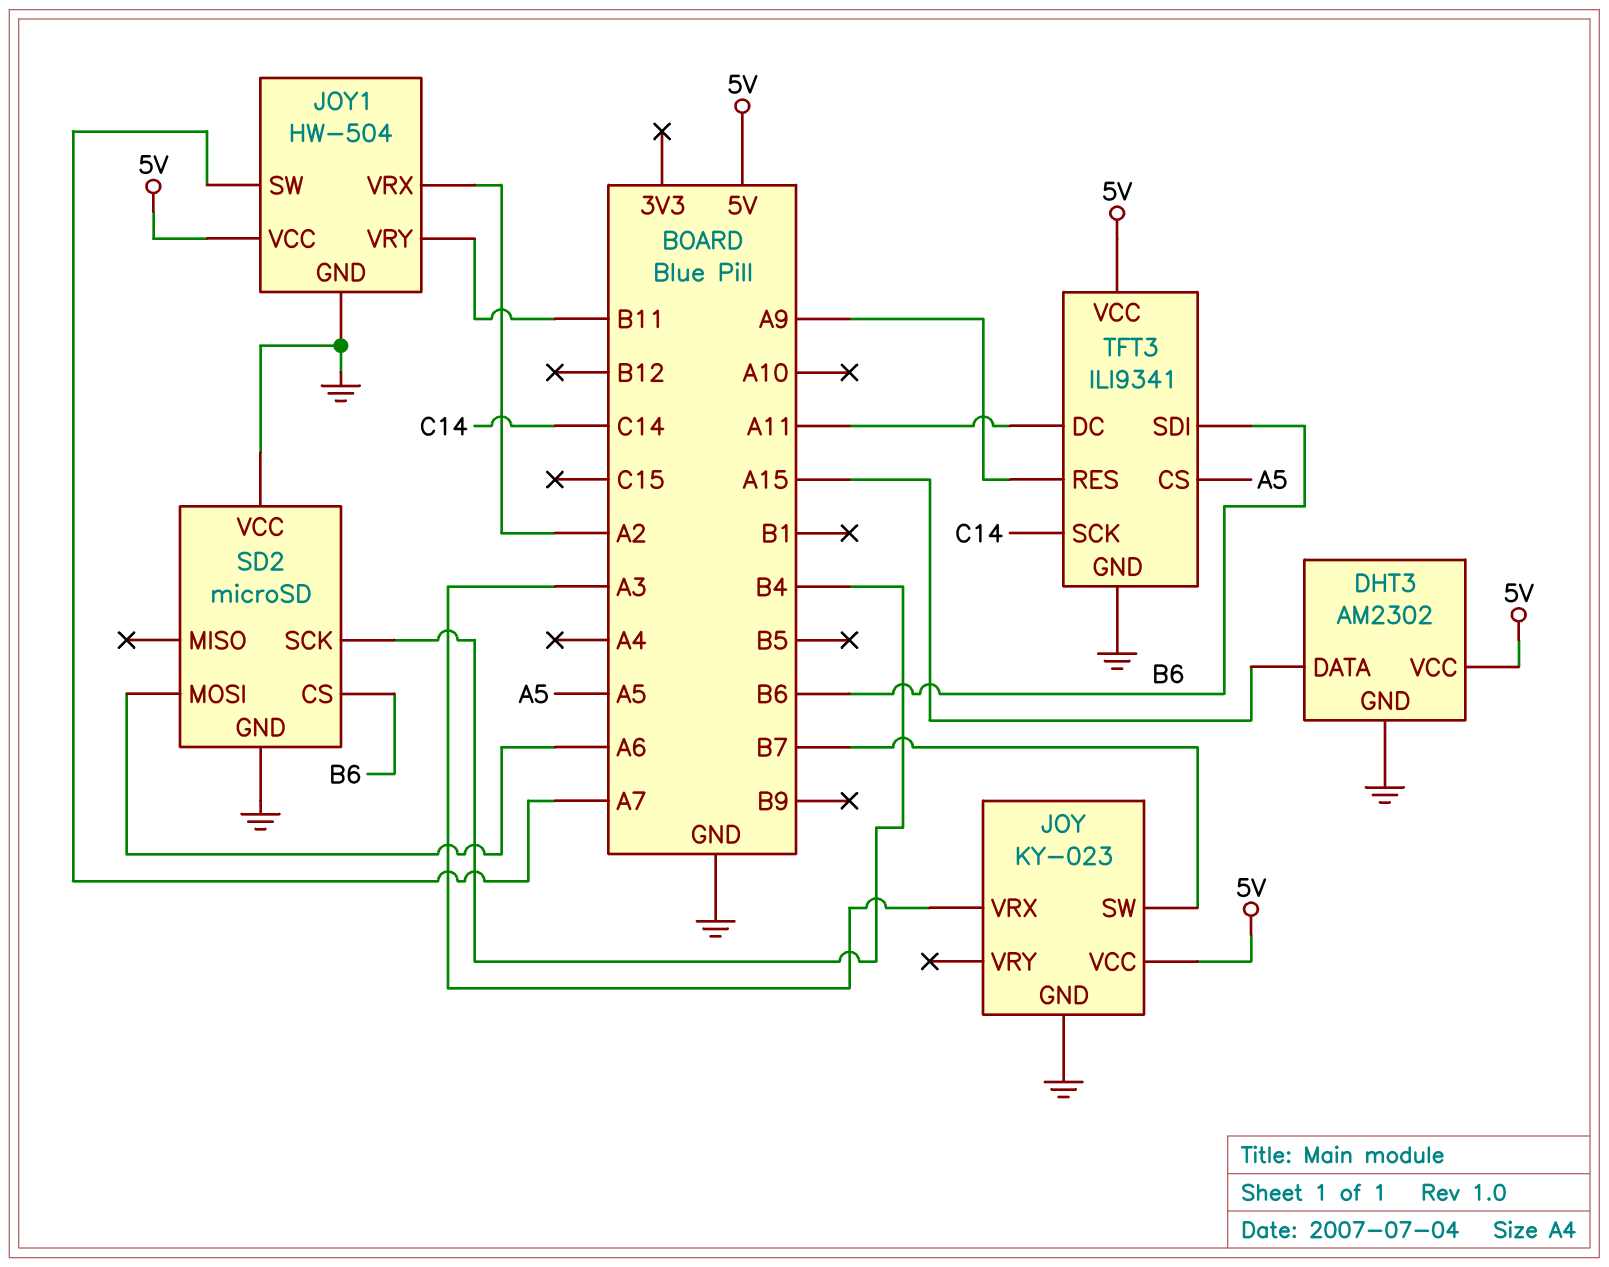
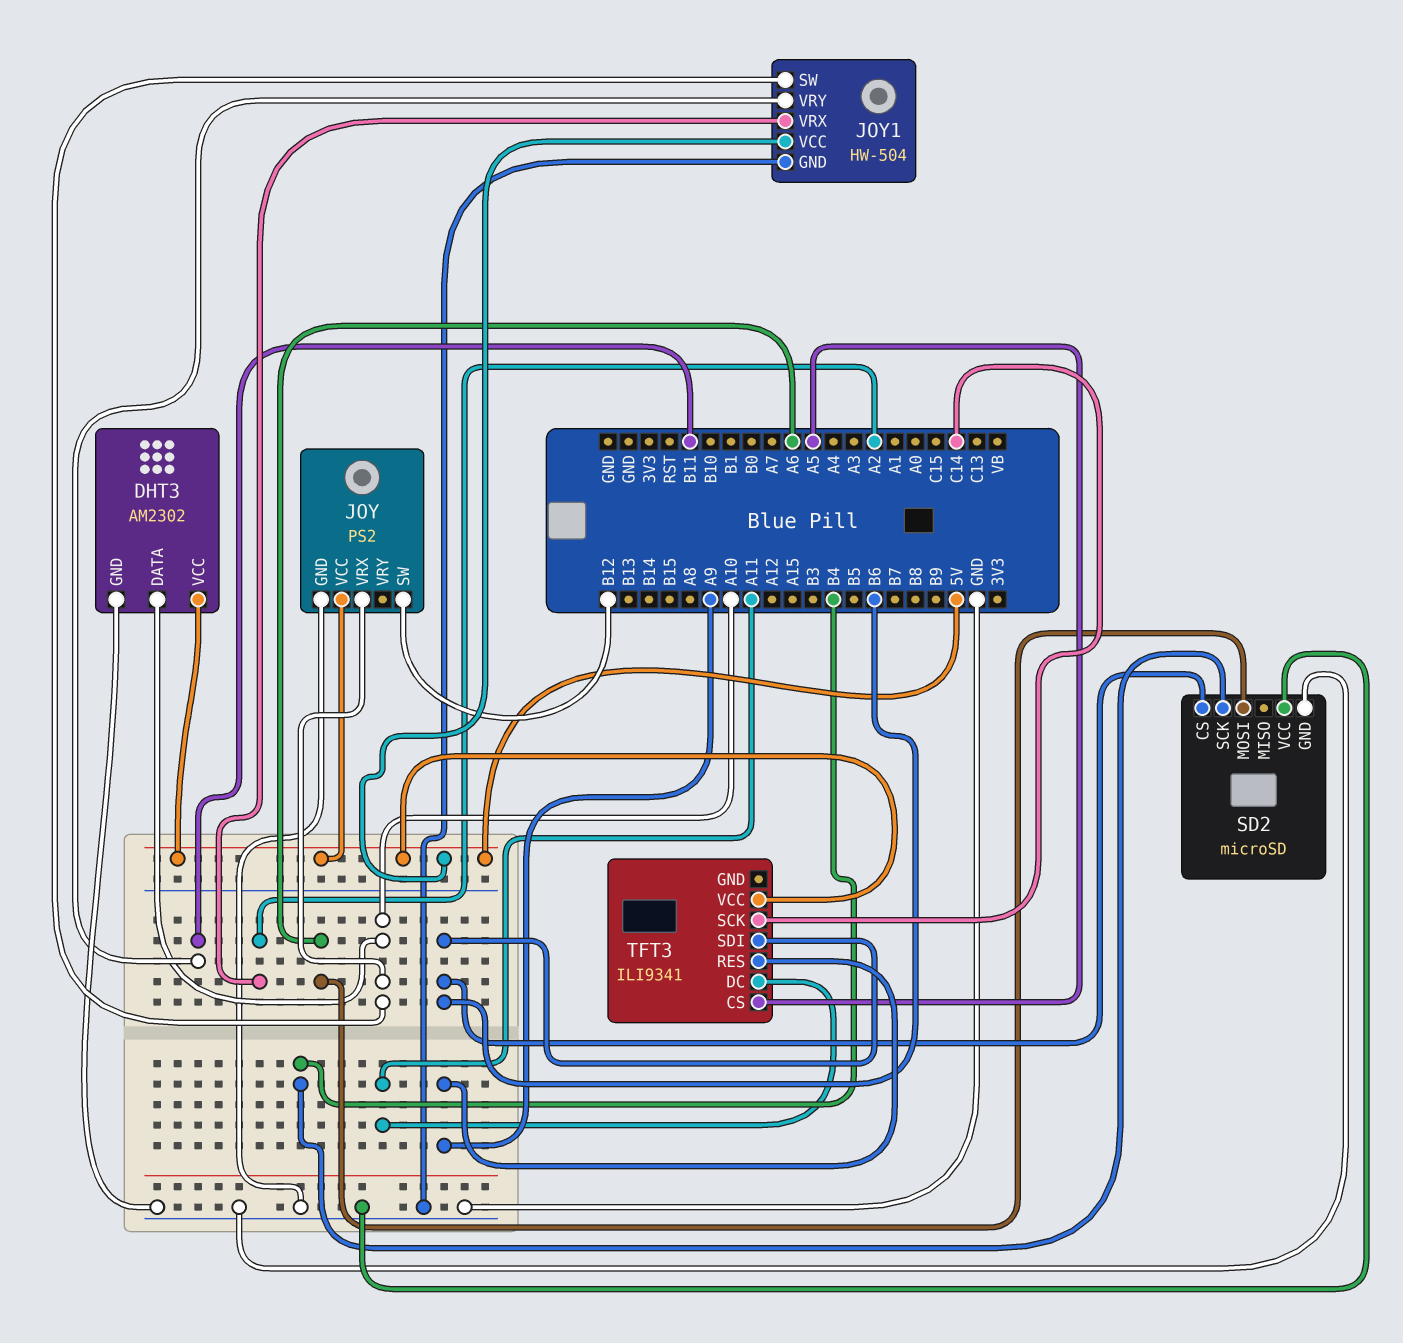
DHT3 pin DATA: A15 -> A10
JOY: KY-023 -> PS2
JOY pin SW: B7 -> B12
JOY pin VRX: A3 -> A10
JOY1 pin SW: A7 -> A10
TFT3 pin GND: GND -> none

